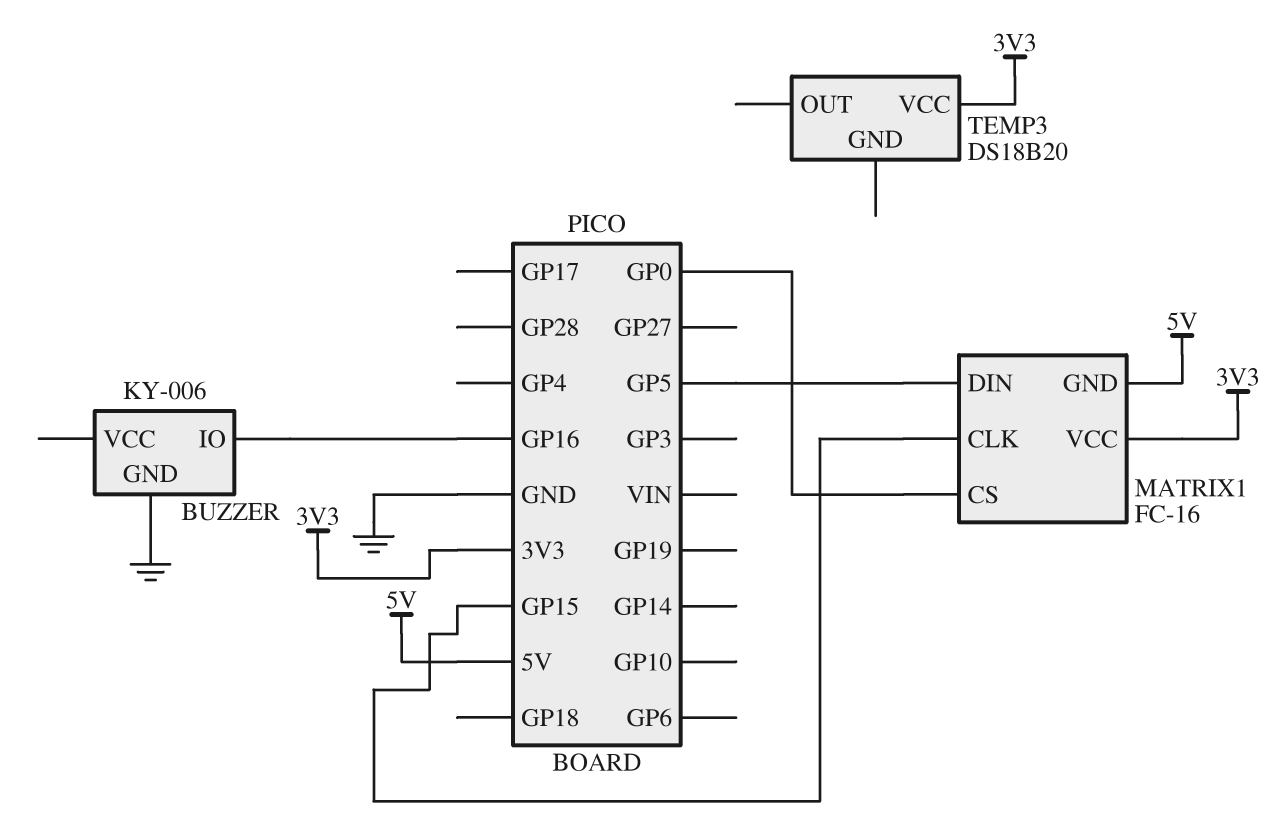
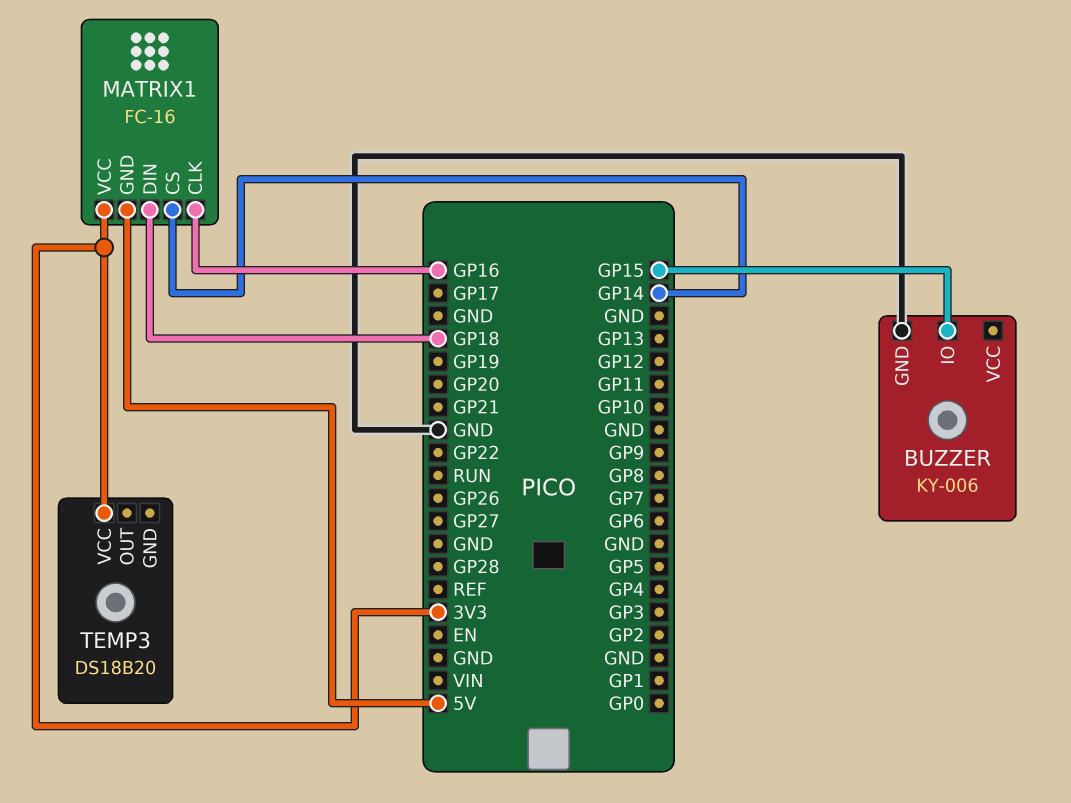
BUZZER pin IO: GP16 -> GP15
MATRIX1 pin CLK: GP15 -> GP16
MATRIX1 pin CS: GP0 -> GP14
MATRIX1 pin DIN: GP5 -> GP18

